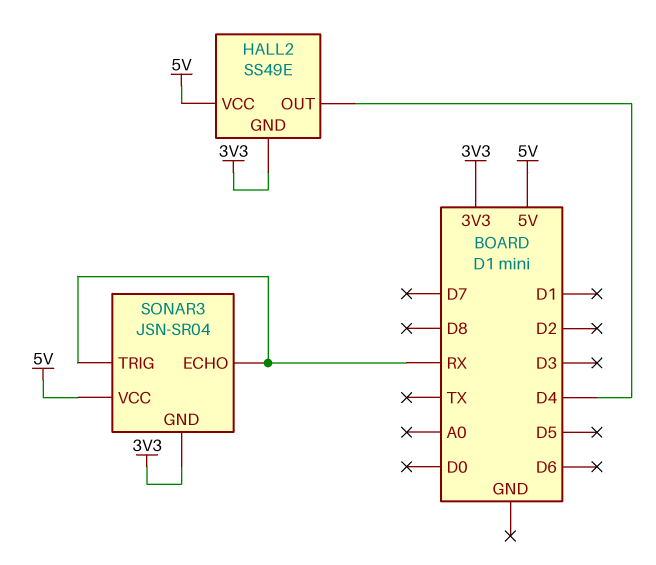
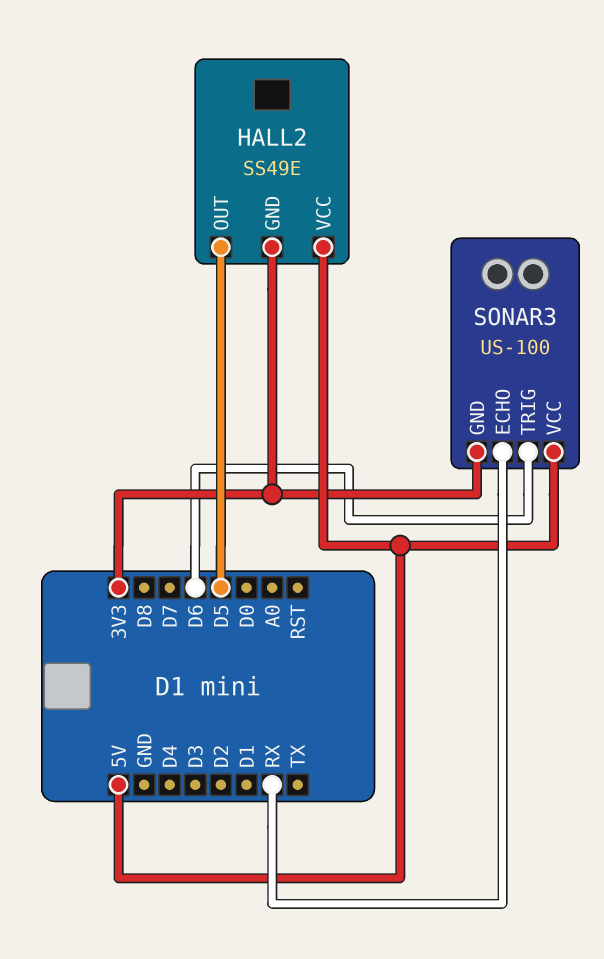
HALL2 pin OUT: D4 -> D5
SONAR3: JSN-SR04 -> US-100
SONAR3 pin TRIG: RX -> D6

